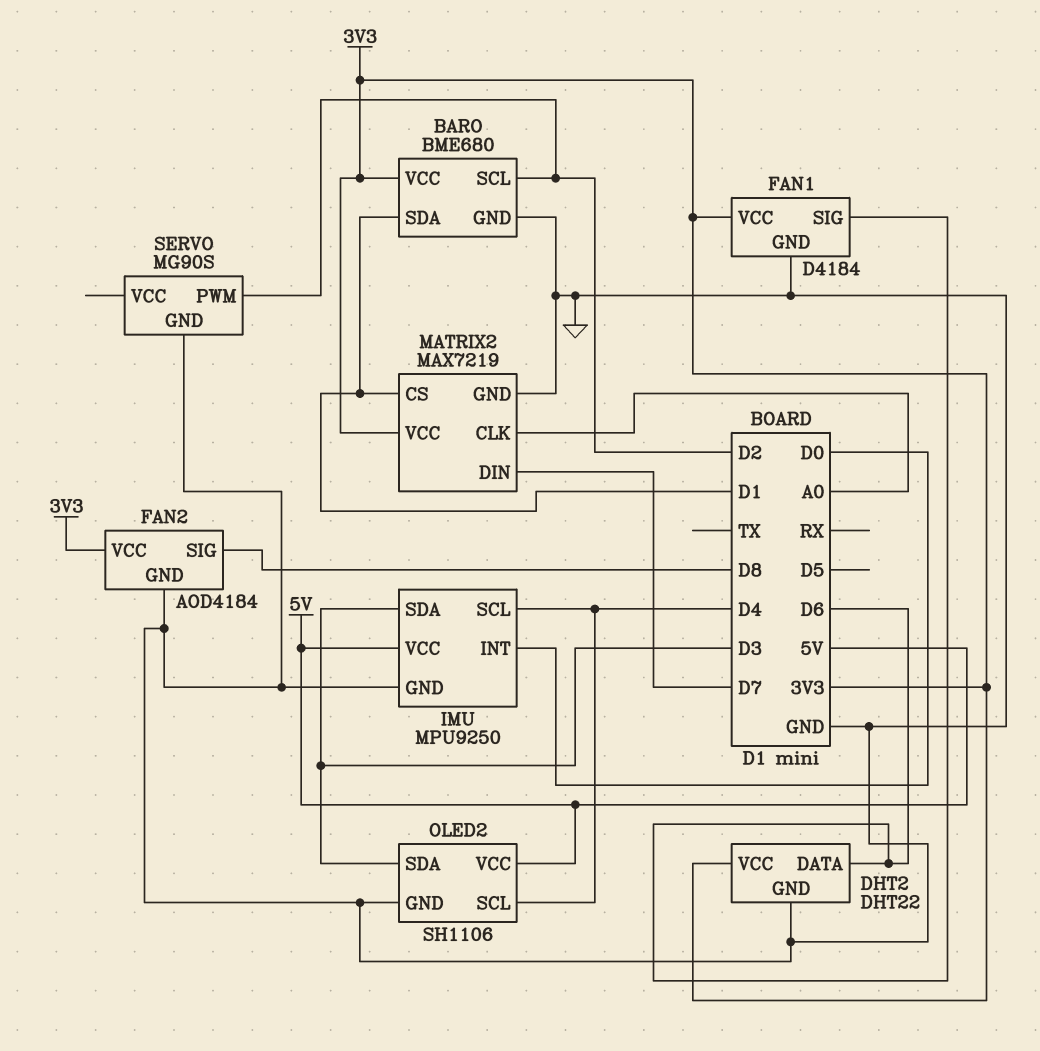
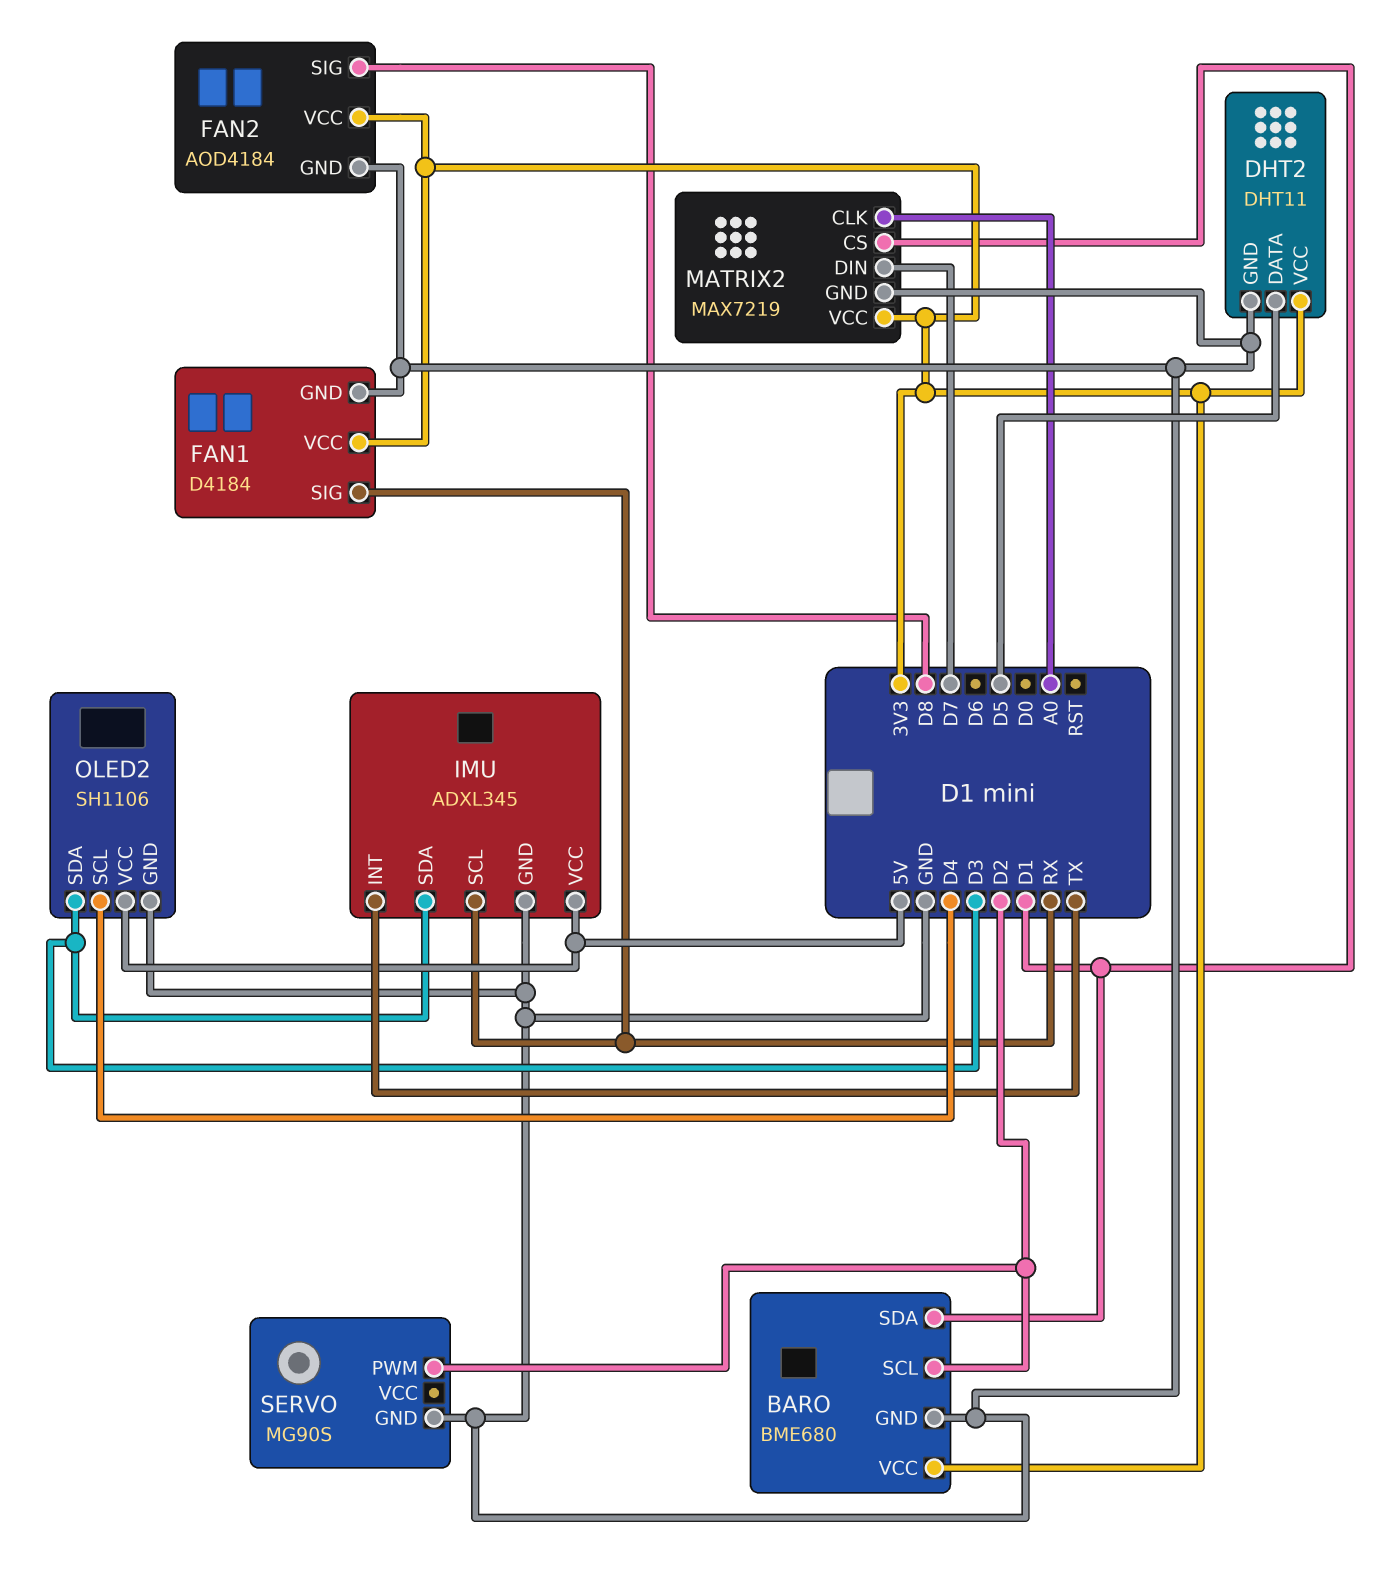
DHT2: DHT22 -> DHT11
DHT2 pin DATA: D6 -> D5
FAN1 pin SIG: D6 -> RX
IMU: MPU9250 -> ADXL345
IMU pin INT: D0 -> TX
IMU pin SCL: D4 -> RX

